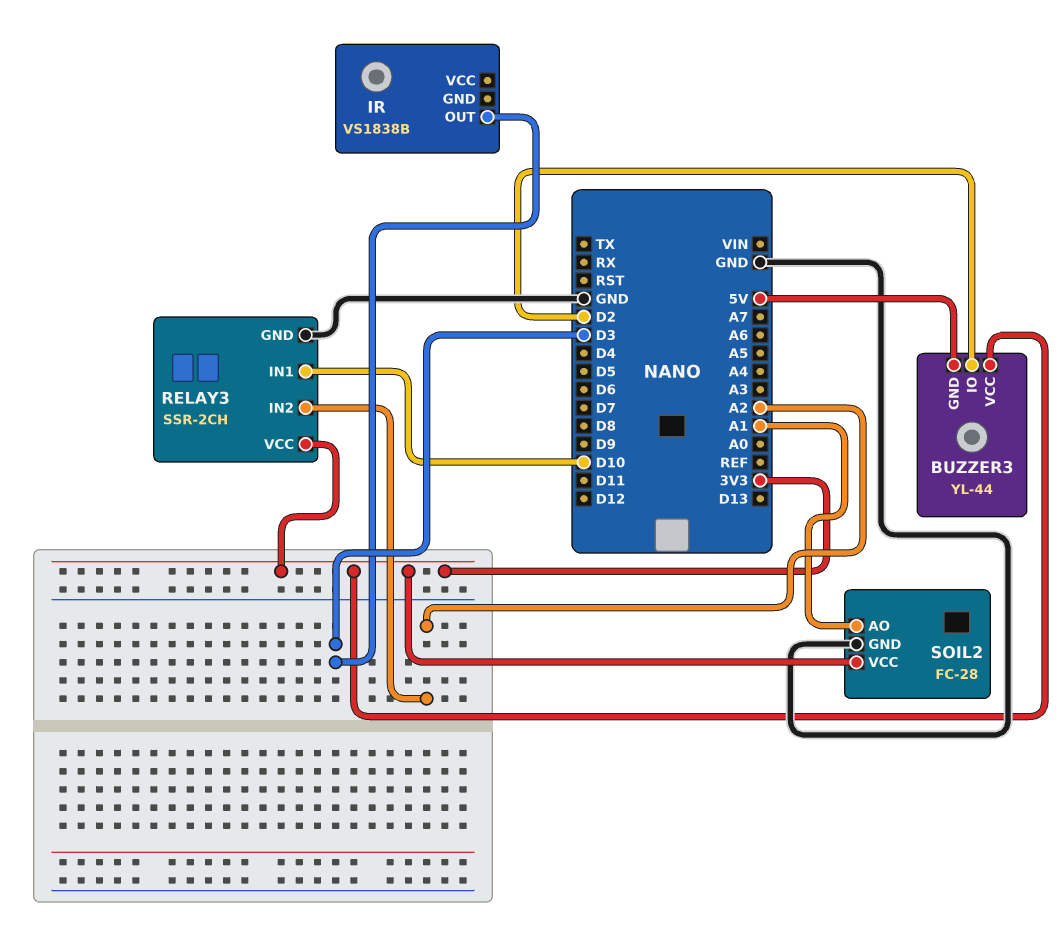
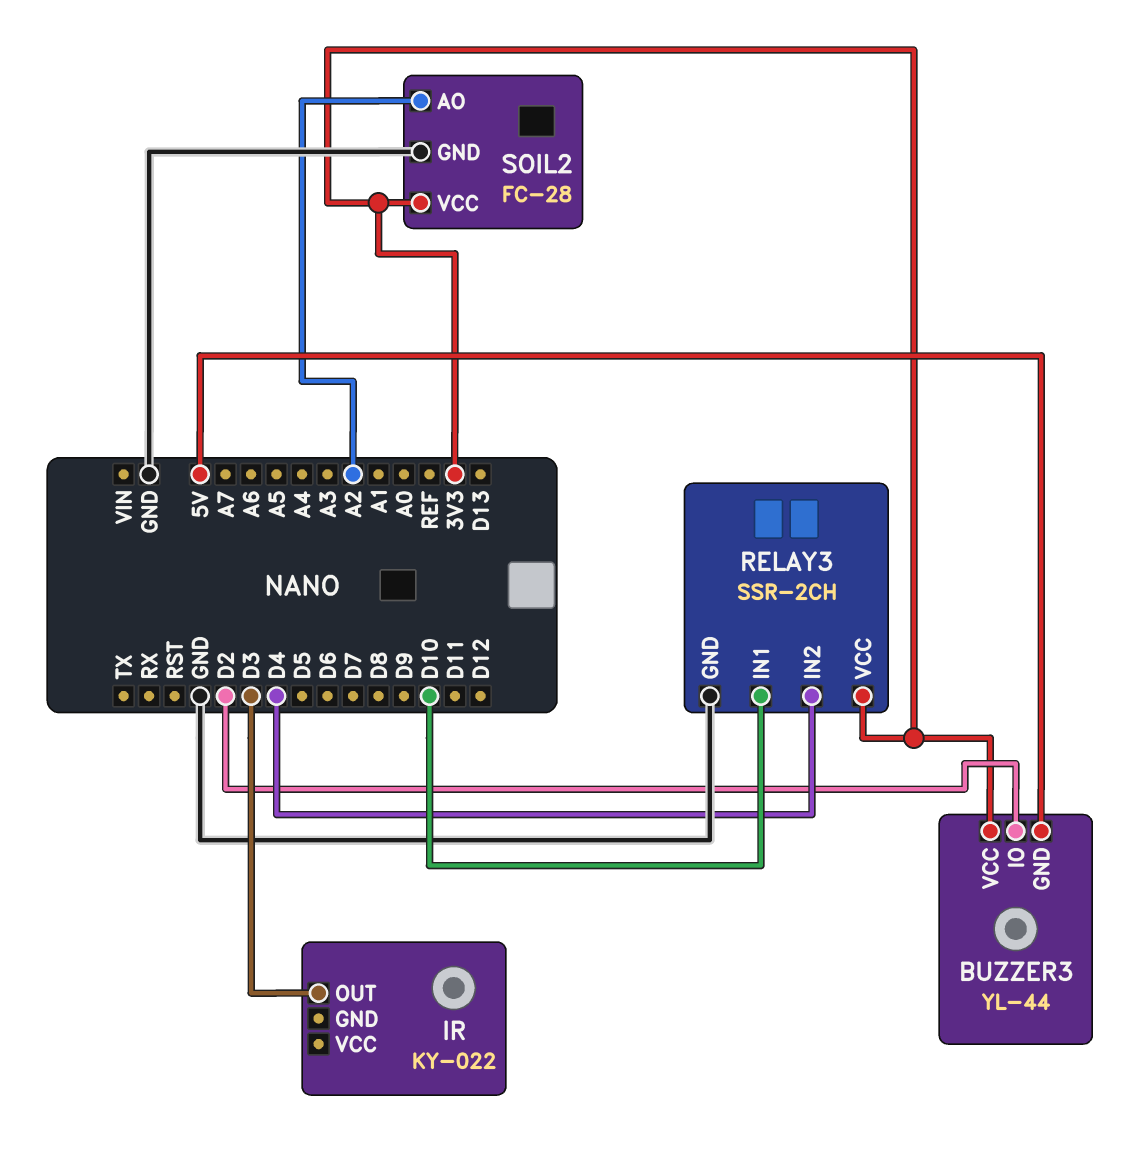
IR: VS1838B -> KY-022
RELAY3 pin IN2: A2 -> D4
SOIL2 pin AO: A1 -> A2

